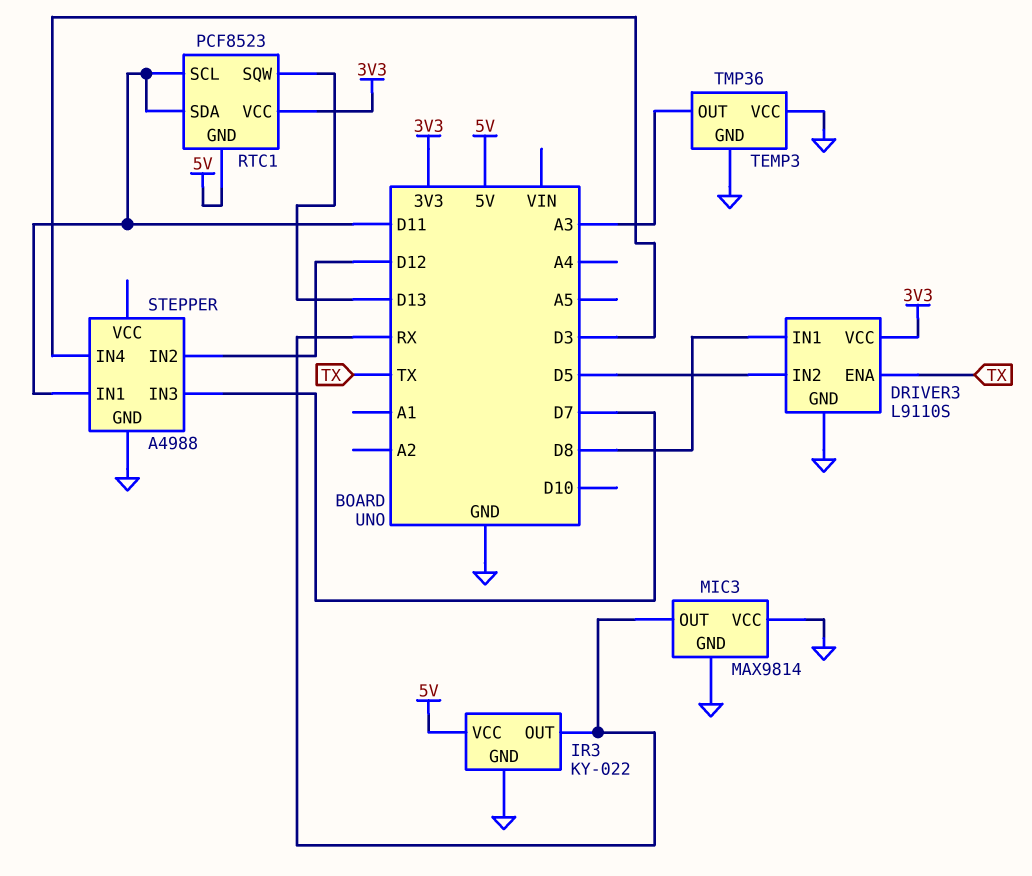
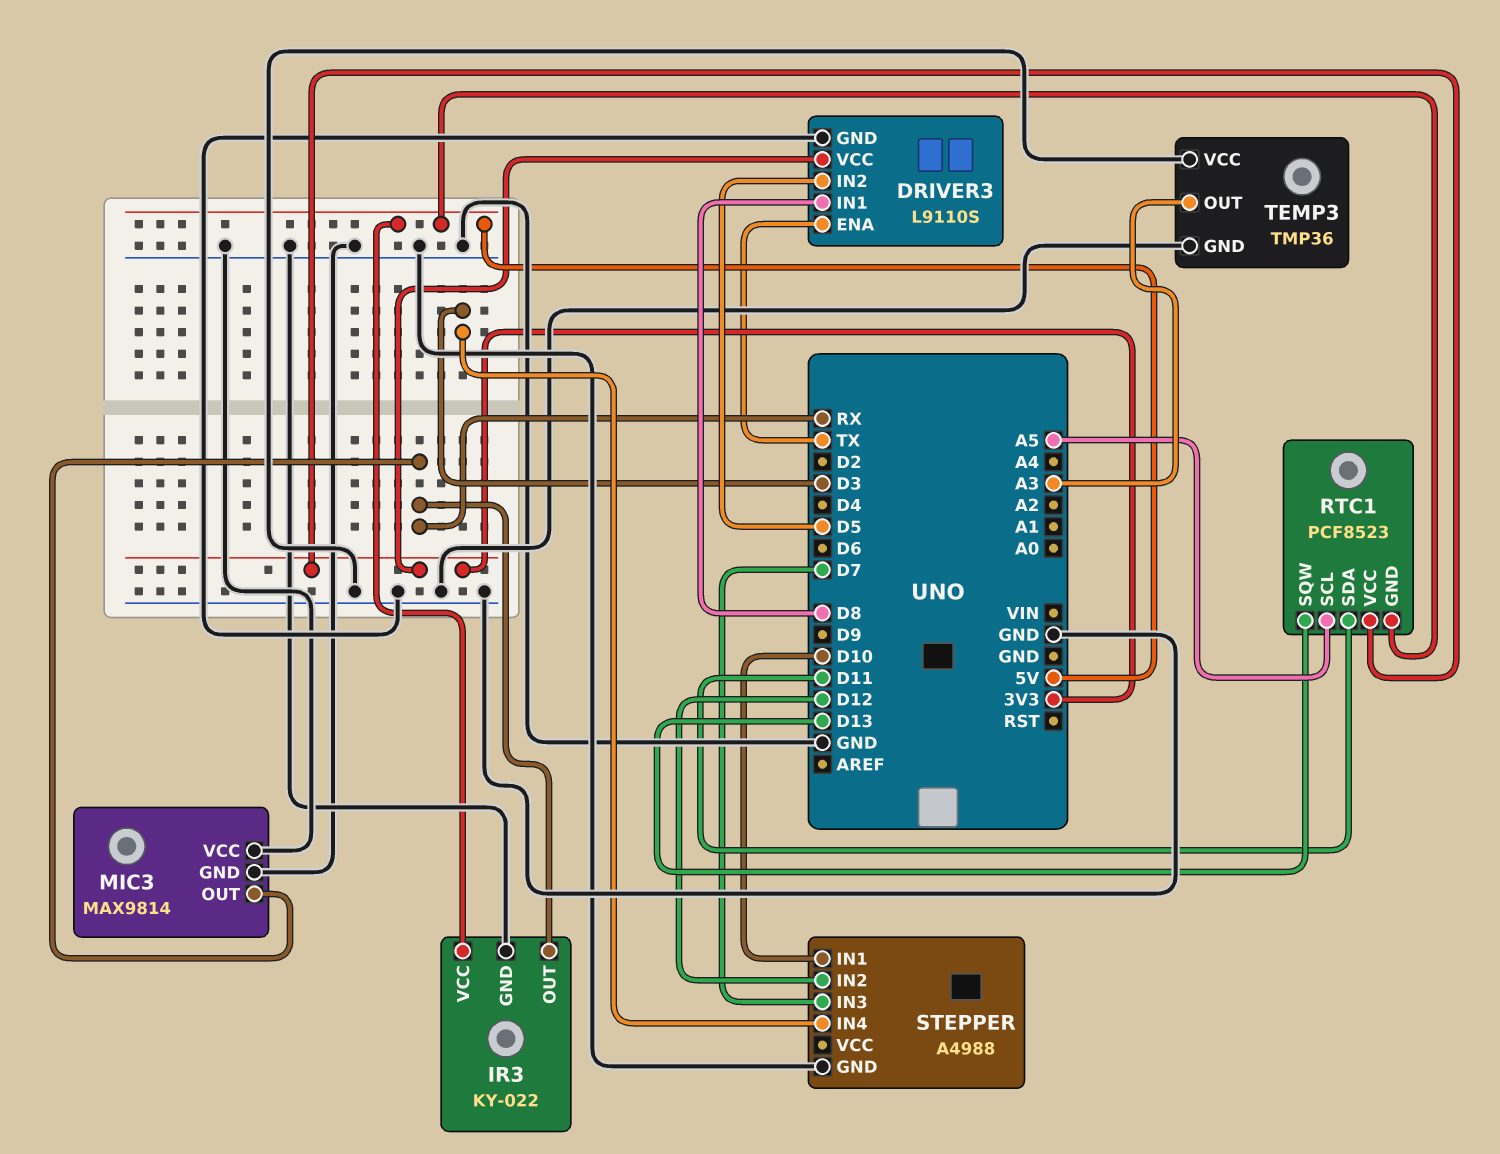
RTC1 pin SCL: D11 -> A5
STEPPER pin IN1: D11 -> D10

